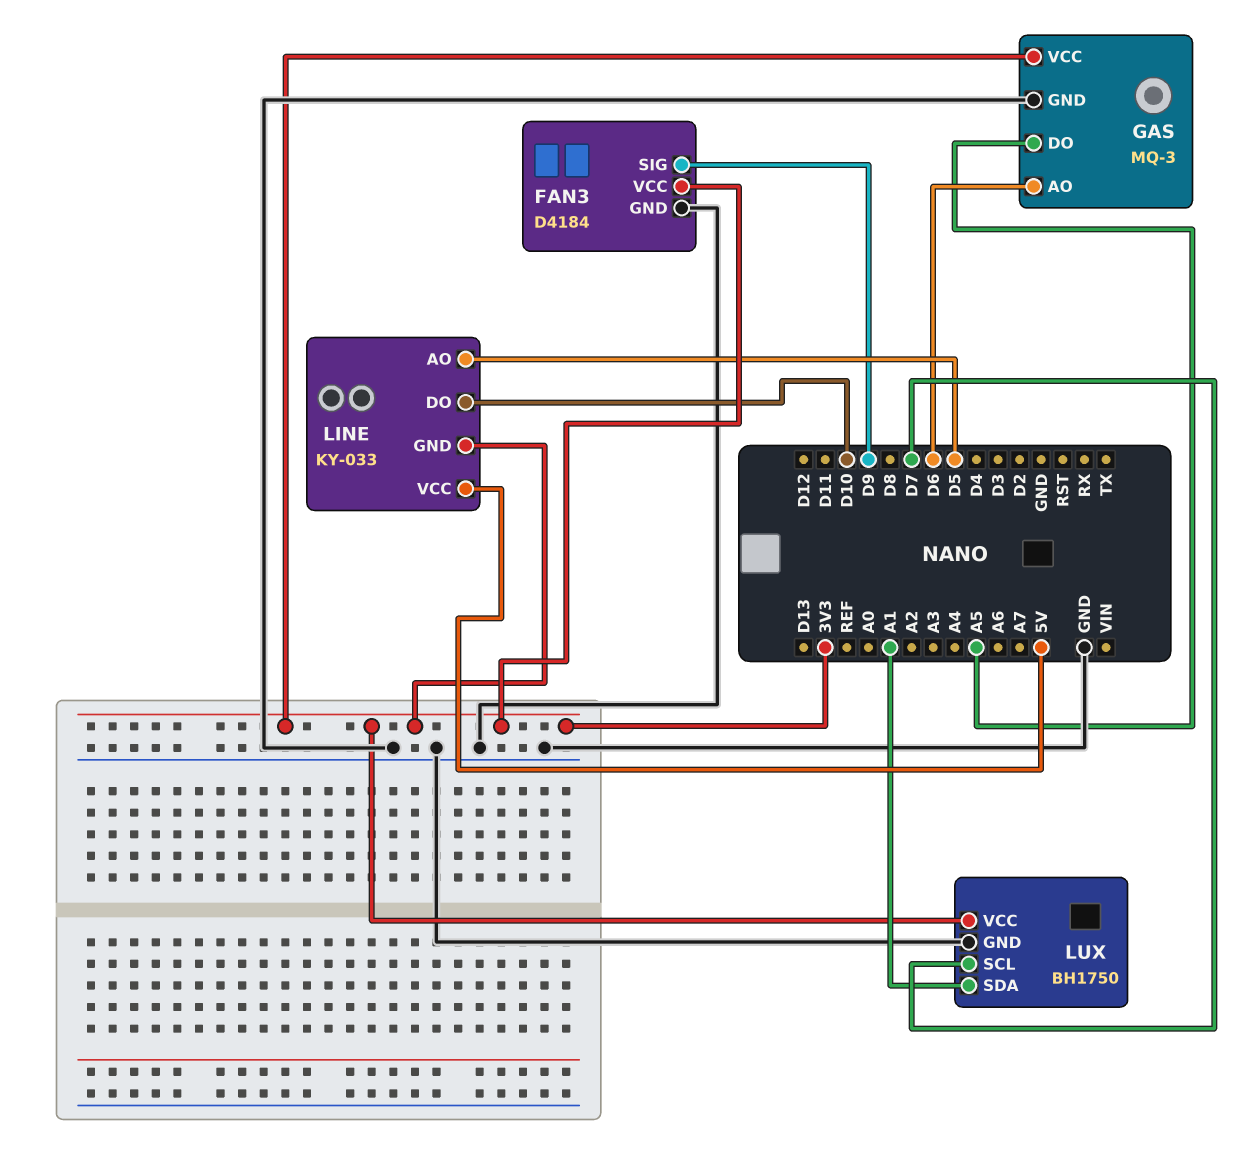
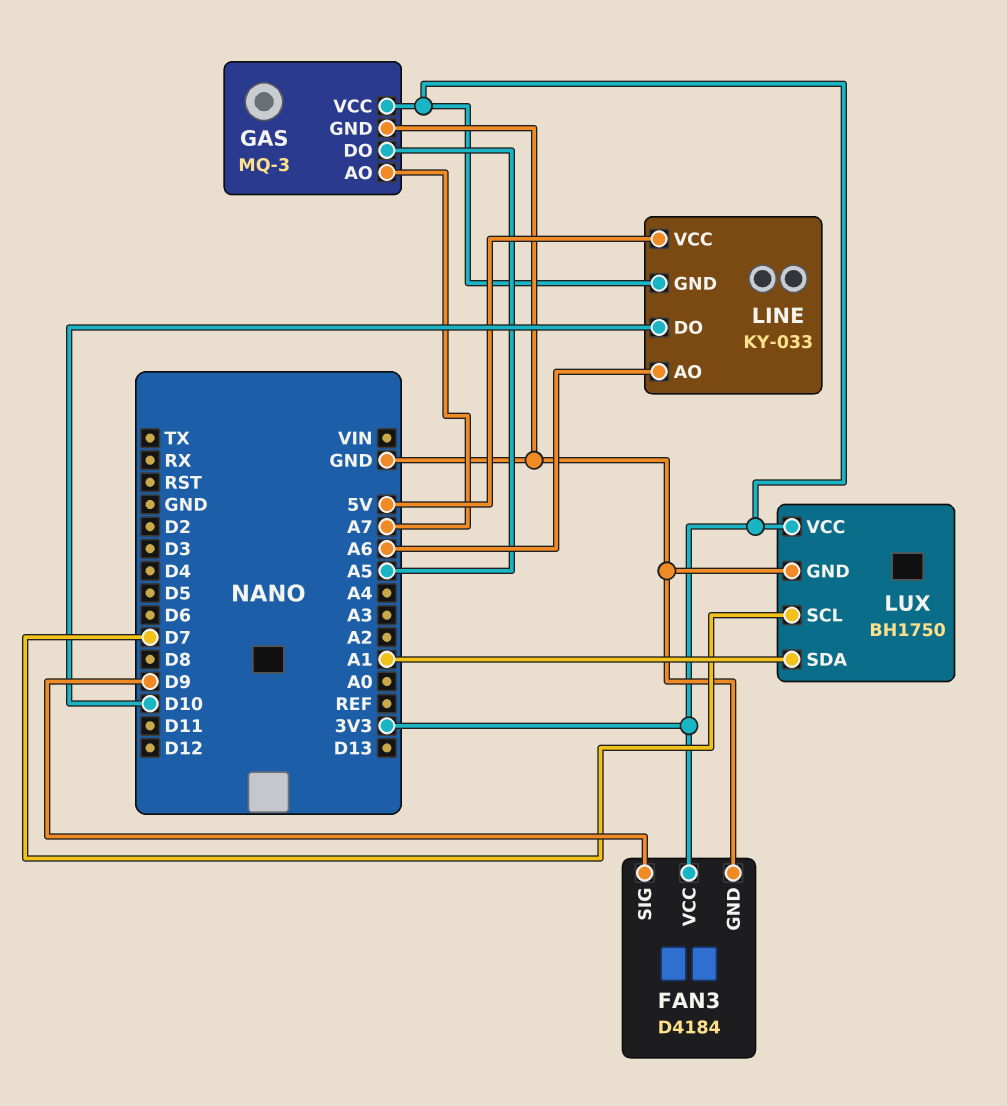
GAS pin AO: D6 -> A7
LINE pin AO: D5 -> A6

